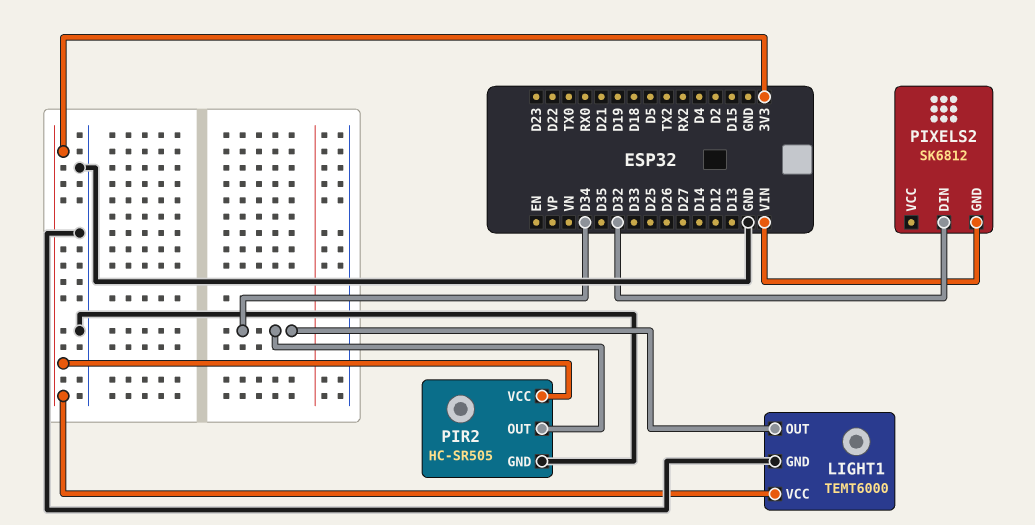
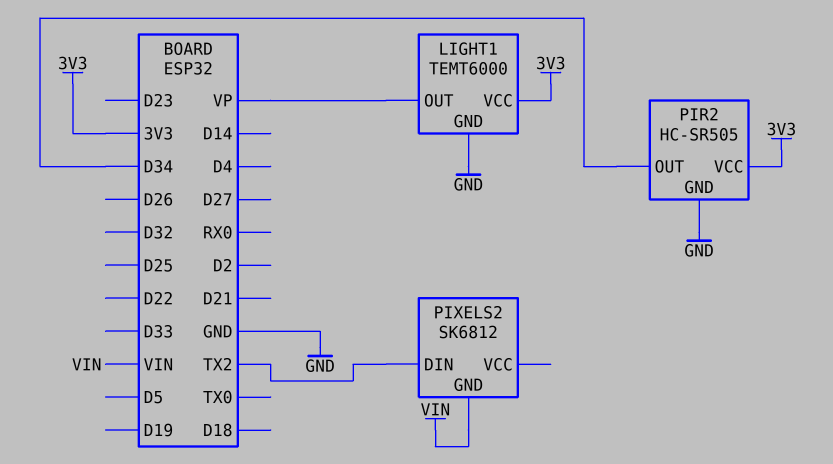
LIGHT1 pin OUT: D34 -> VP
PIXELS2 pin DIN: D32 -> TX2

